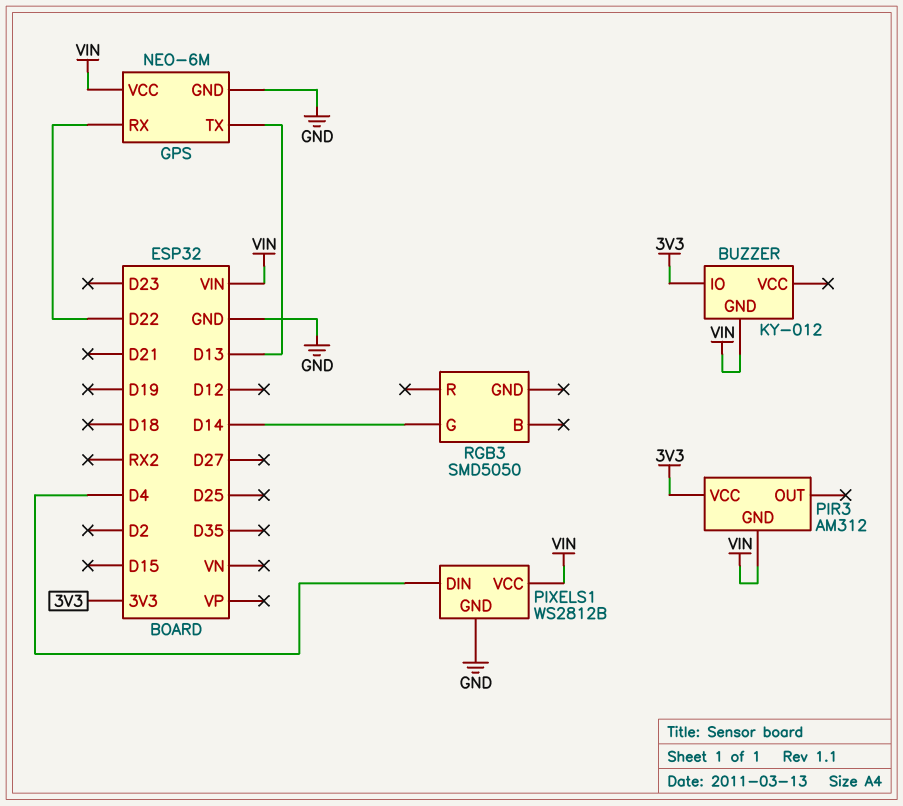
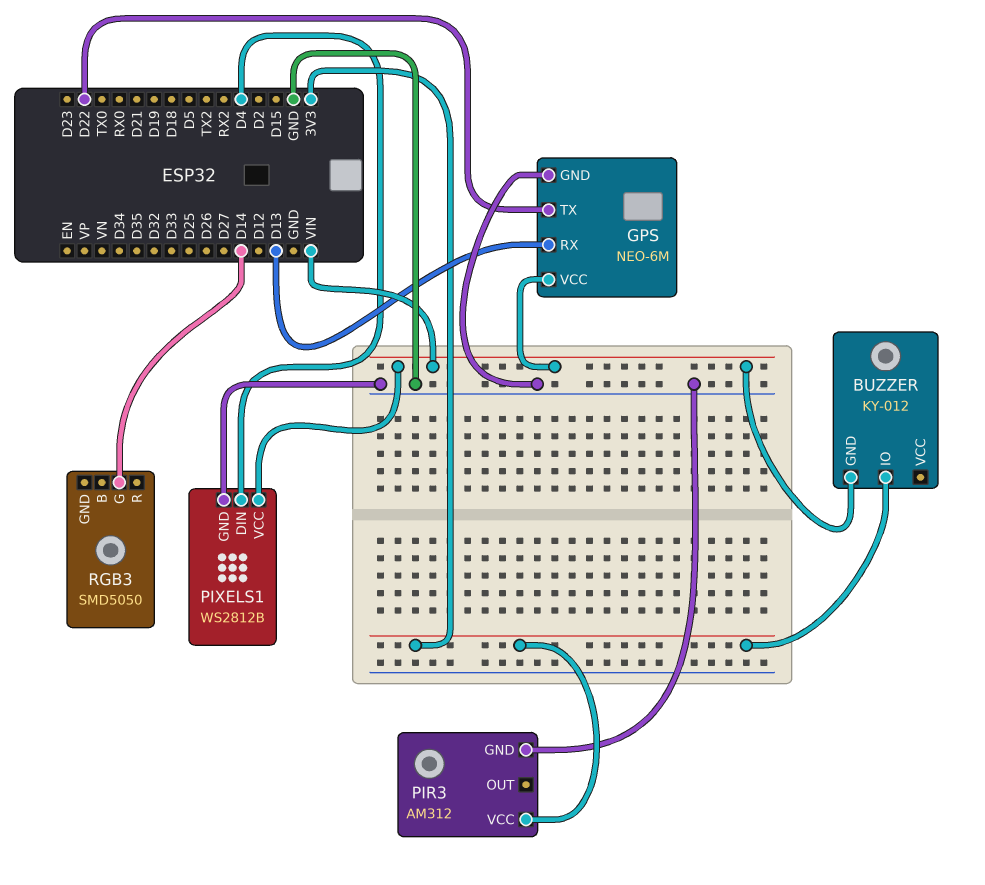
GPS pin RX: D22 -> D13
GPS pin TX: D13 -> D22
PIR3 pin GND: VIN -> GND

